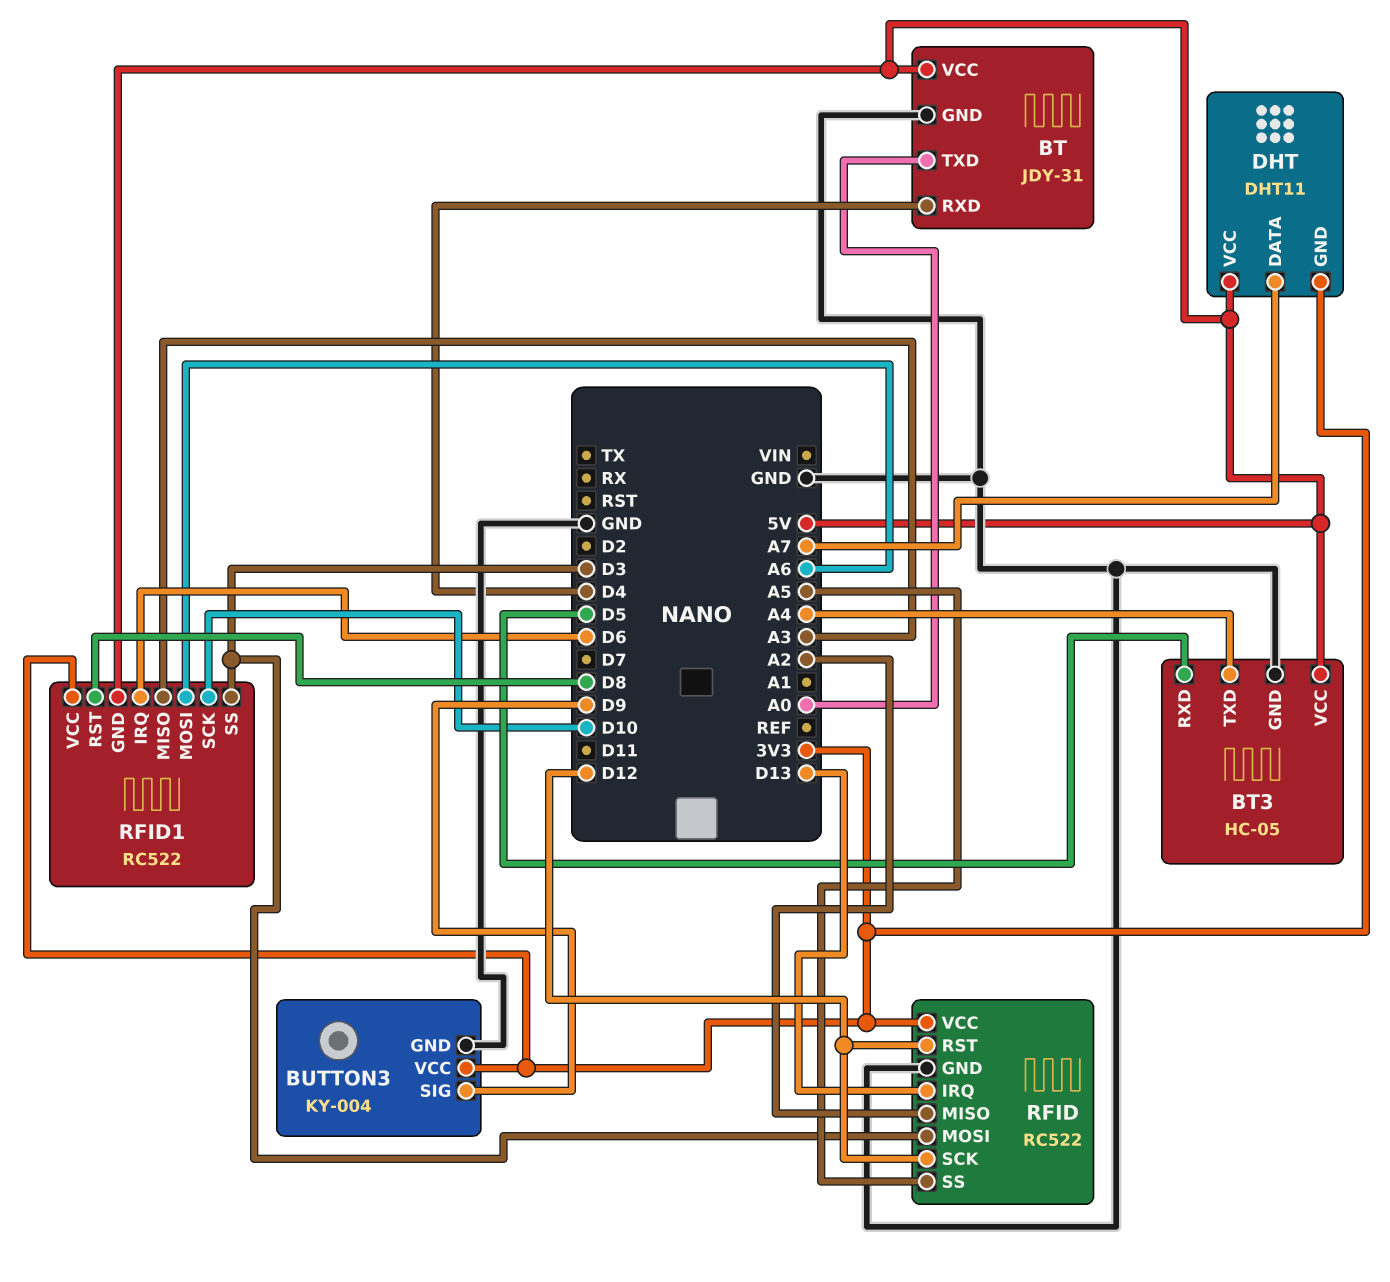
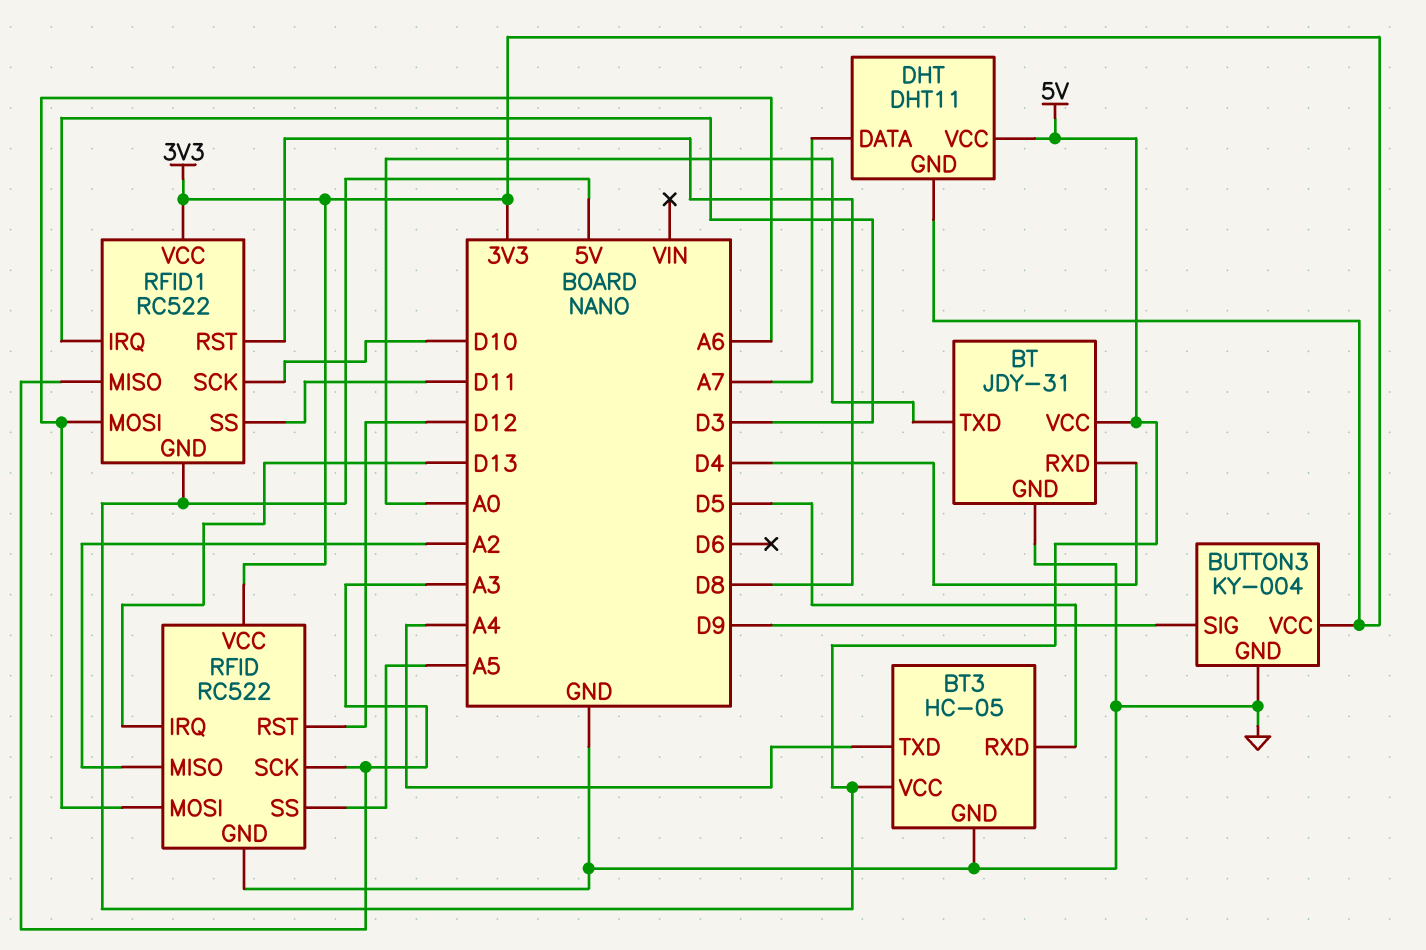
RFID pin MOSI: D3 -> A6
RFID pin SCK: D12 -> A3
RFID1 pin IRQ: D6 -> D3
RFID1 pin SS: D3 -> D11

